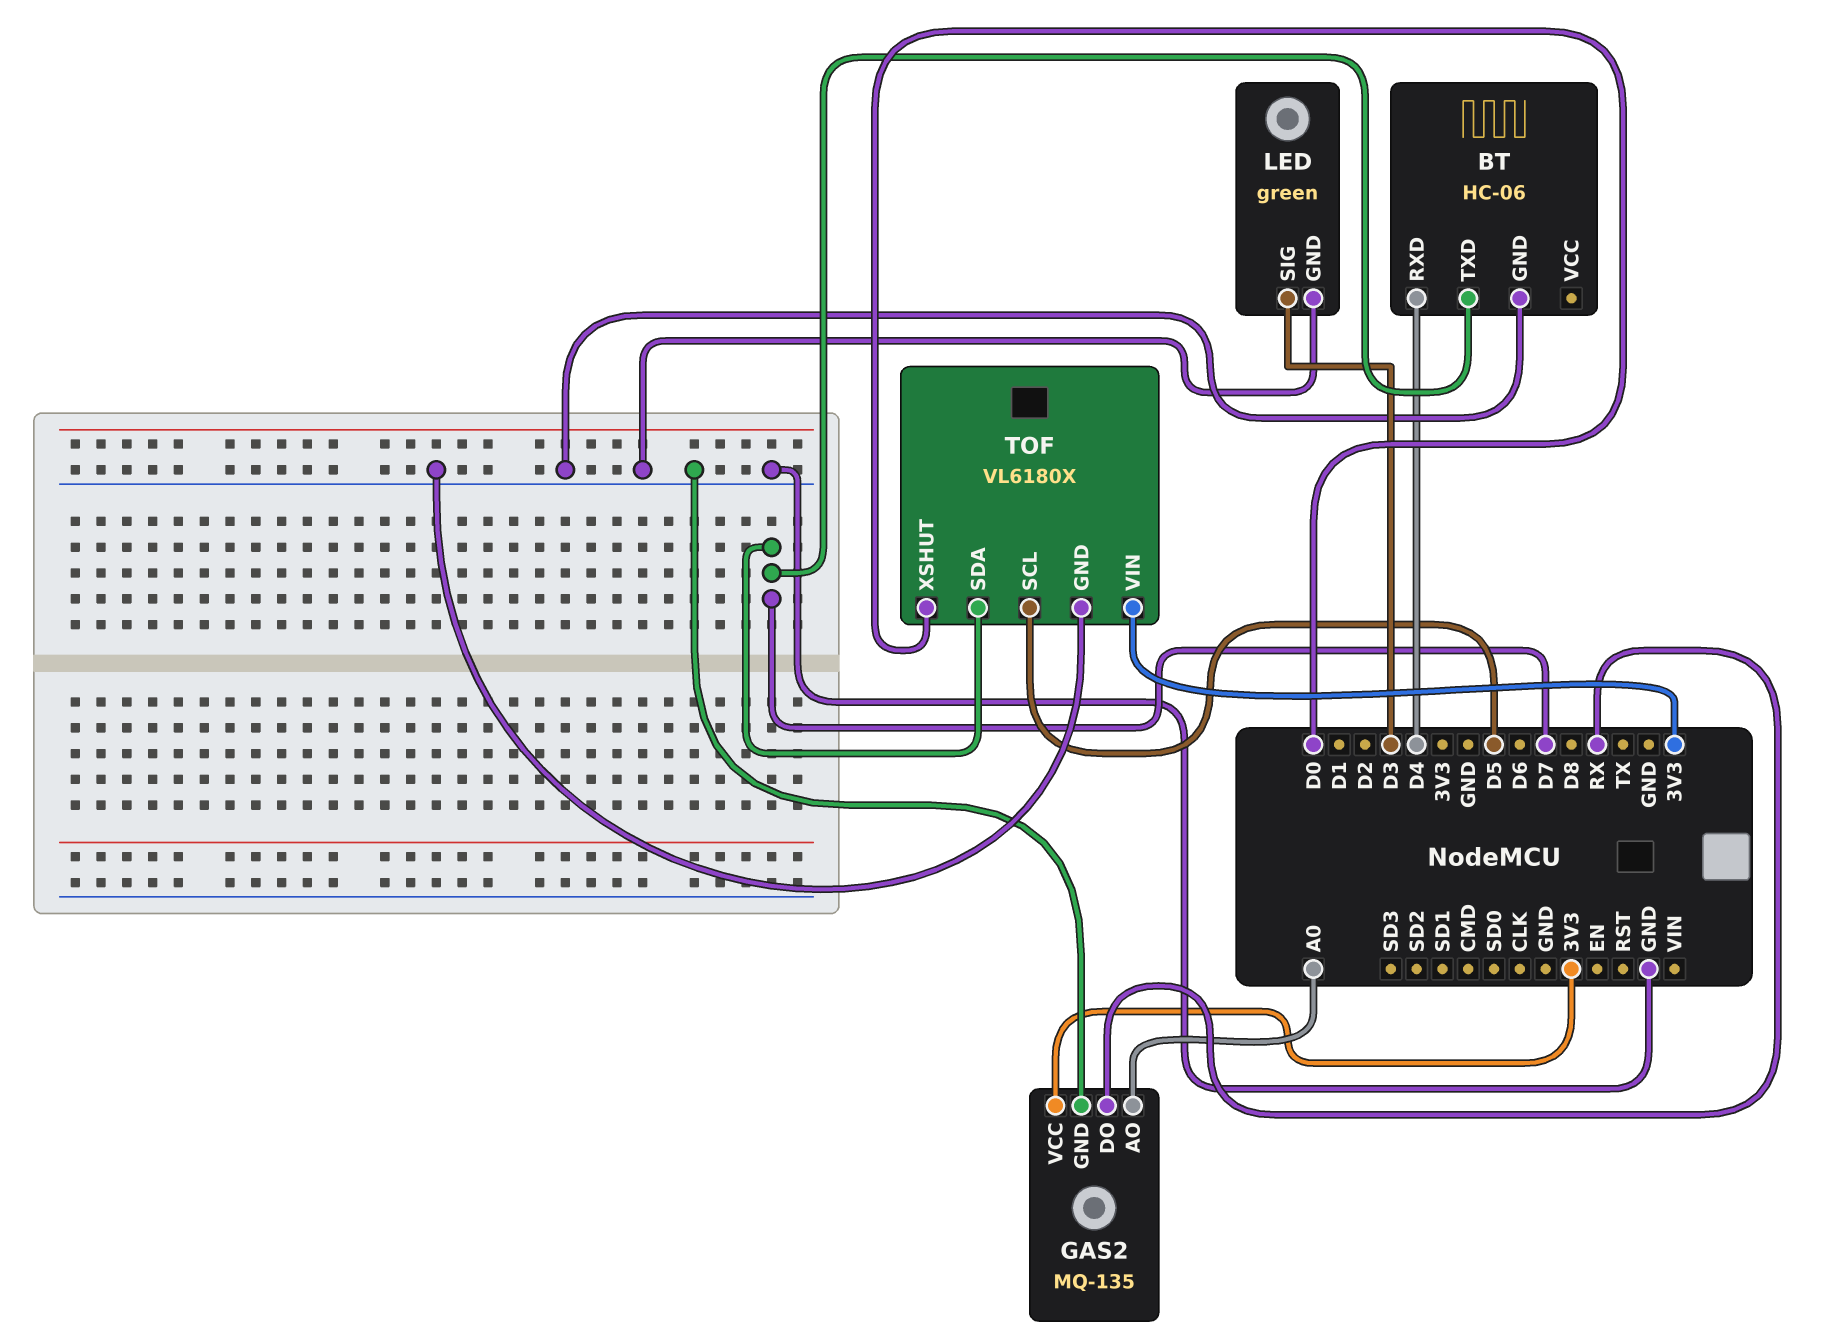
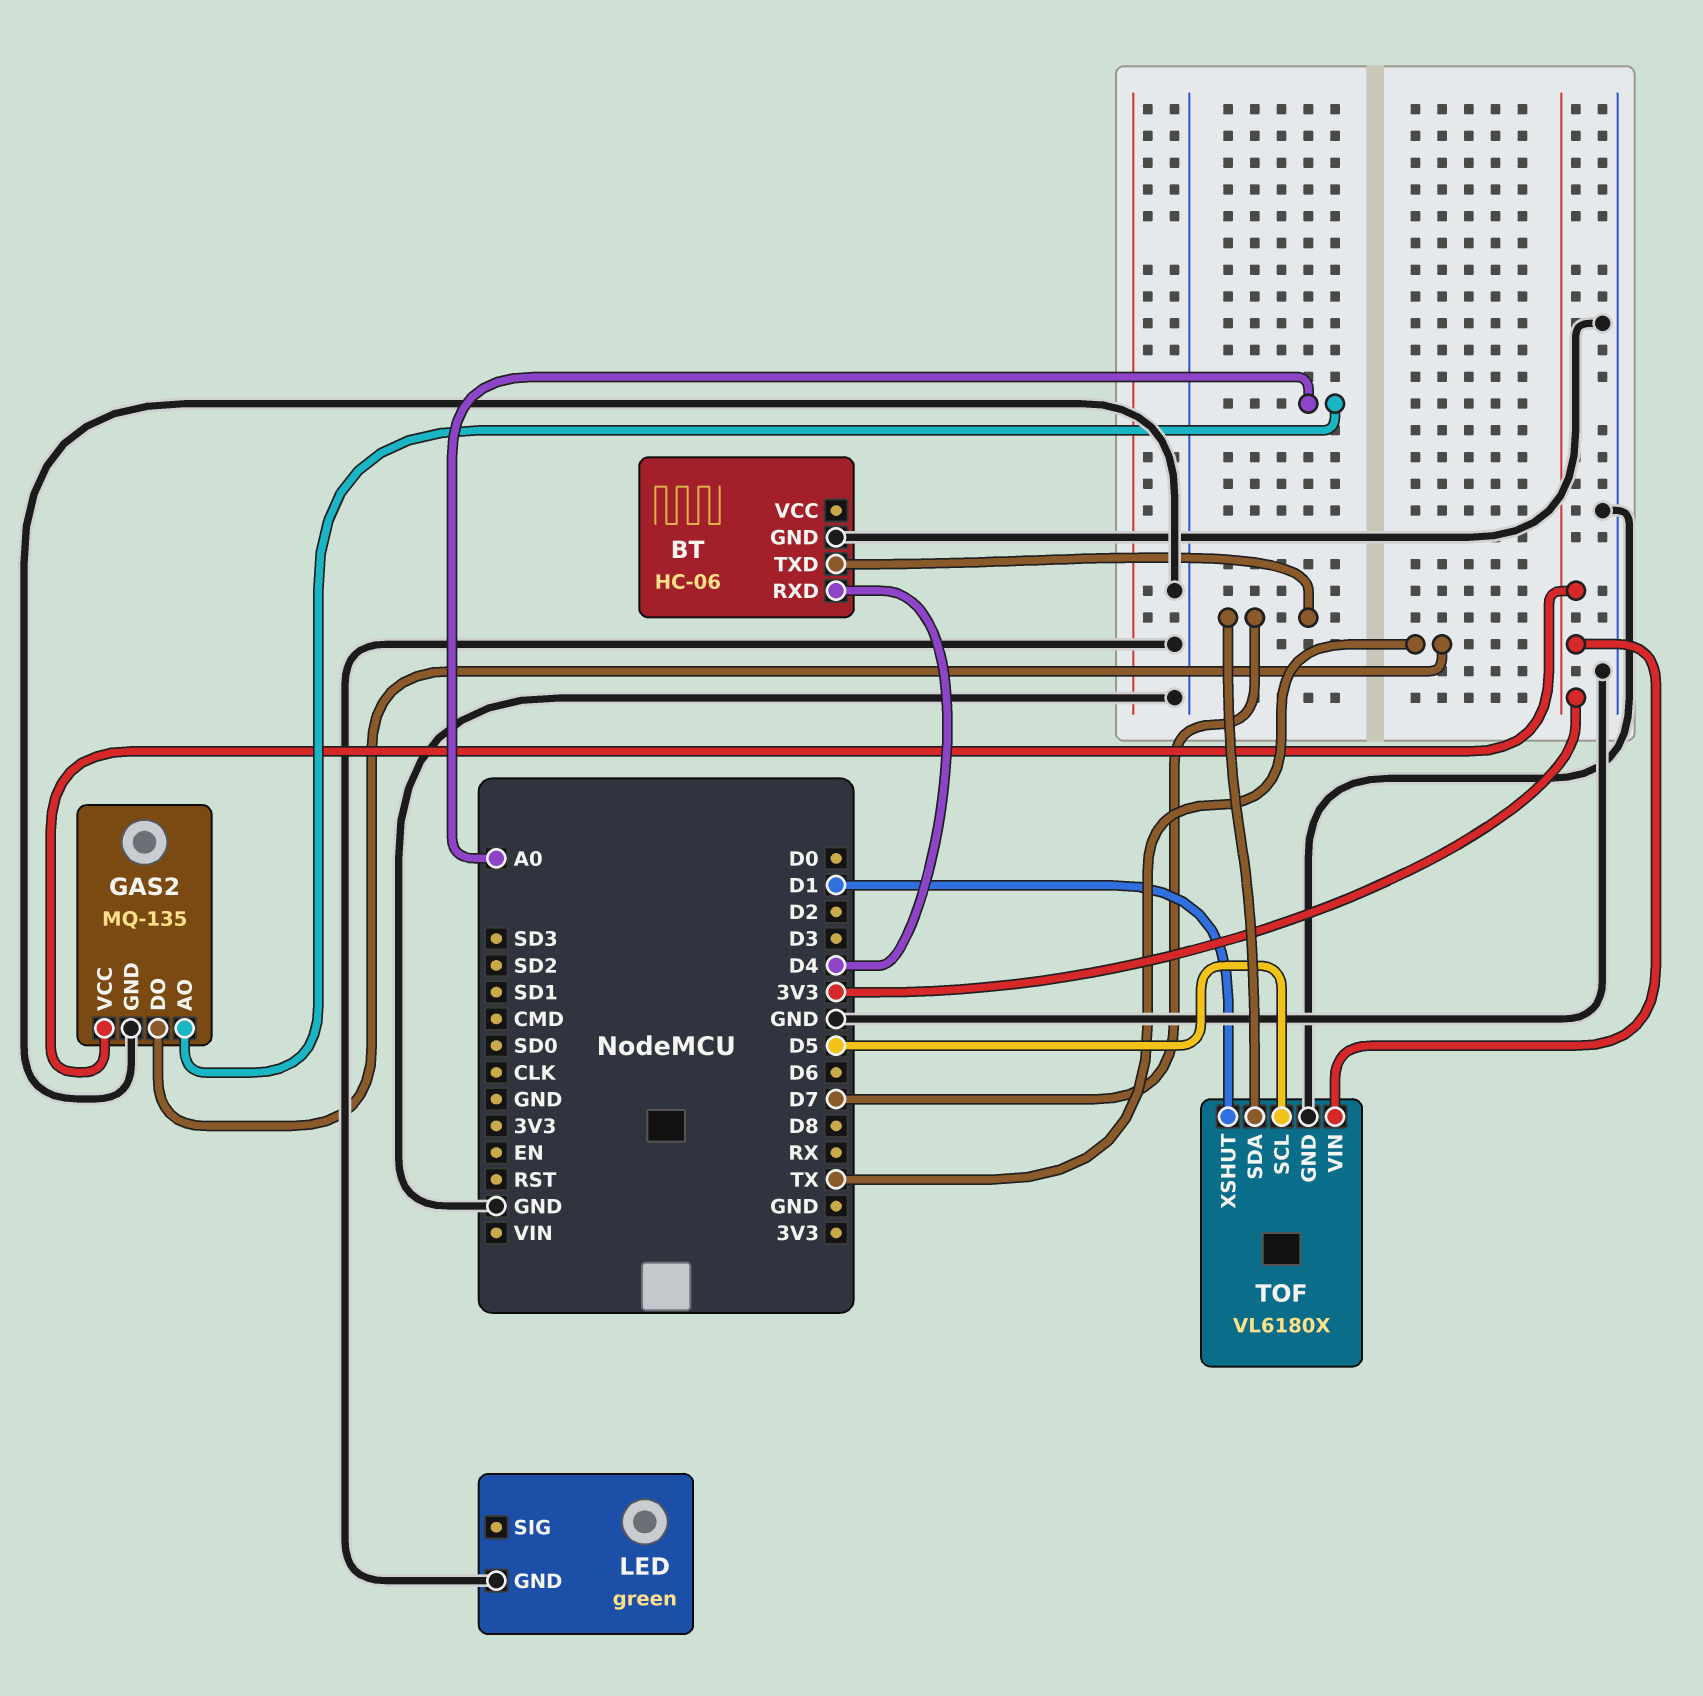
GAS2 pin DO: RX -> TX
LED pin SIG: D3 -> none
TOF pin XSHUT: D0 -> D1

